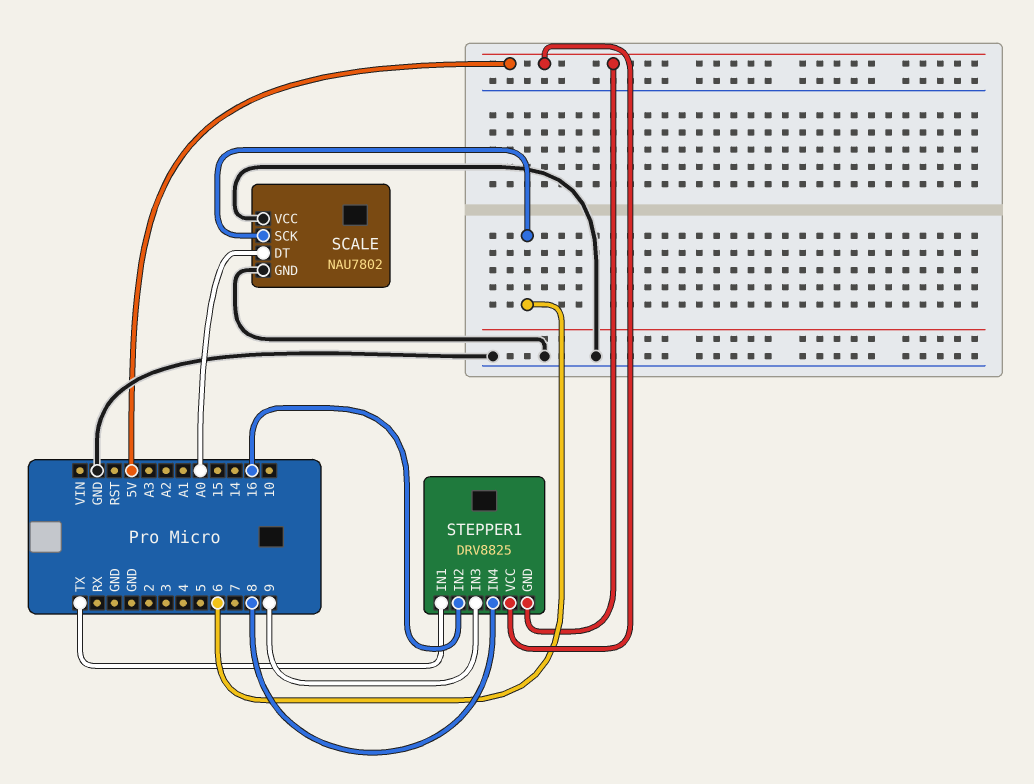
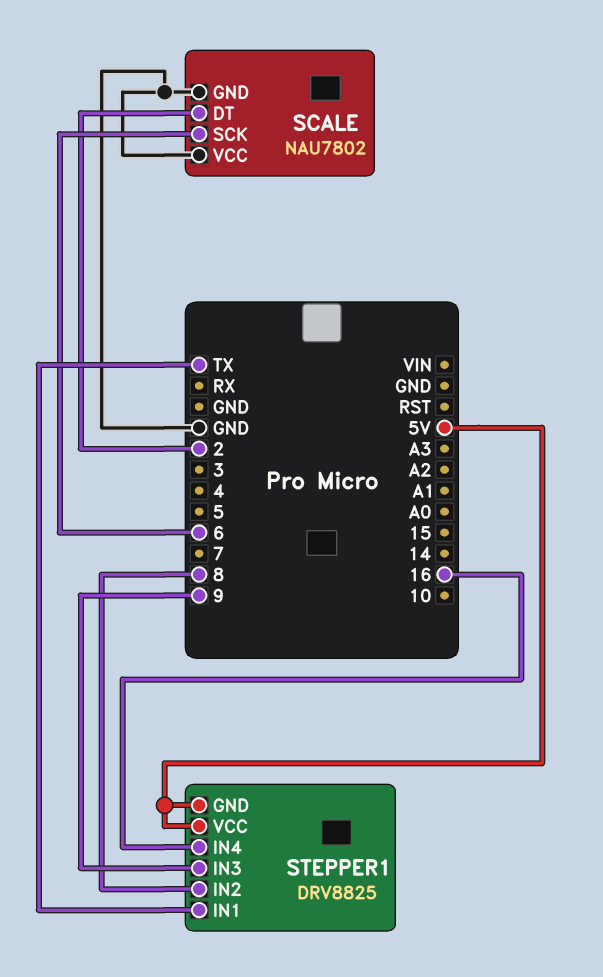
SCALE pin DT: A0 -> 2
STEPPER1 pin IN2: 16 -> 8
STEPPER1 pin IN4: 8 -> 16

